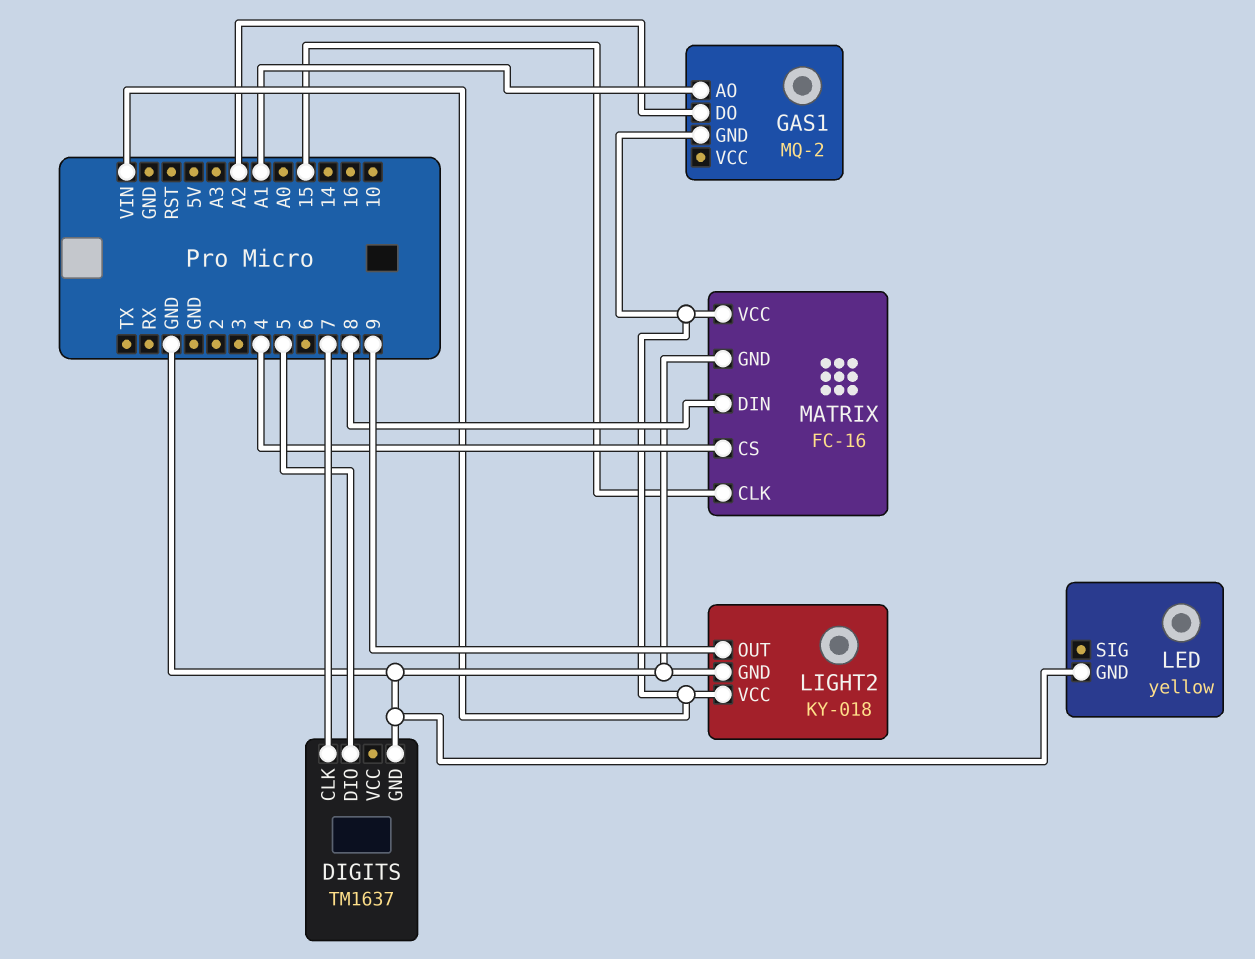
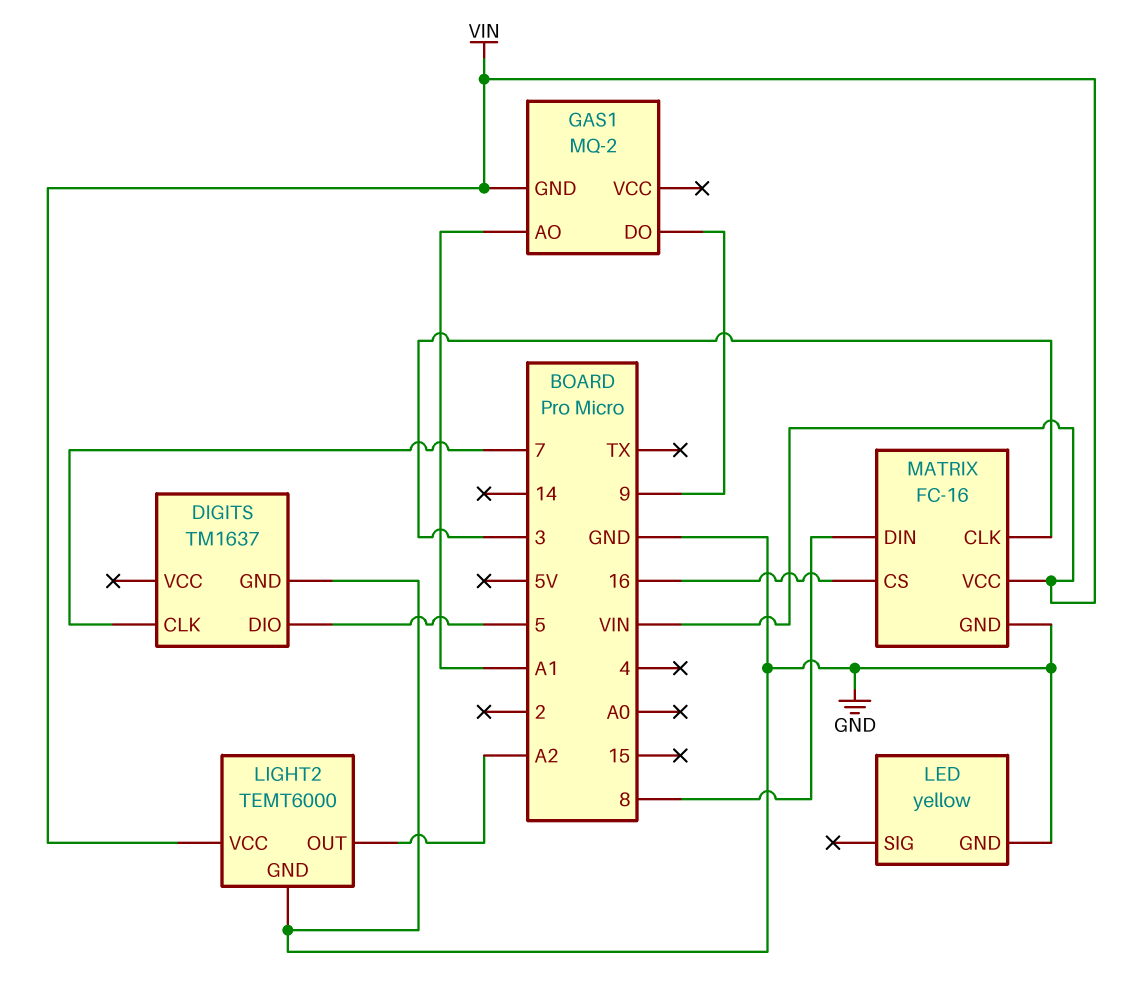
GAS1 pin DO: A2 -> 9
LIGHT2: KY-018 -> TEMT6000
LIGHT2 pin OUT: 9 -> A2
MATRIX pin CLK: 15 -> 3
MATRIX pin CS: 4 -> 16

